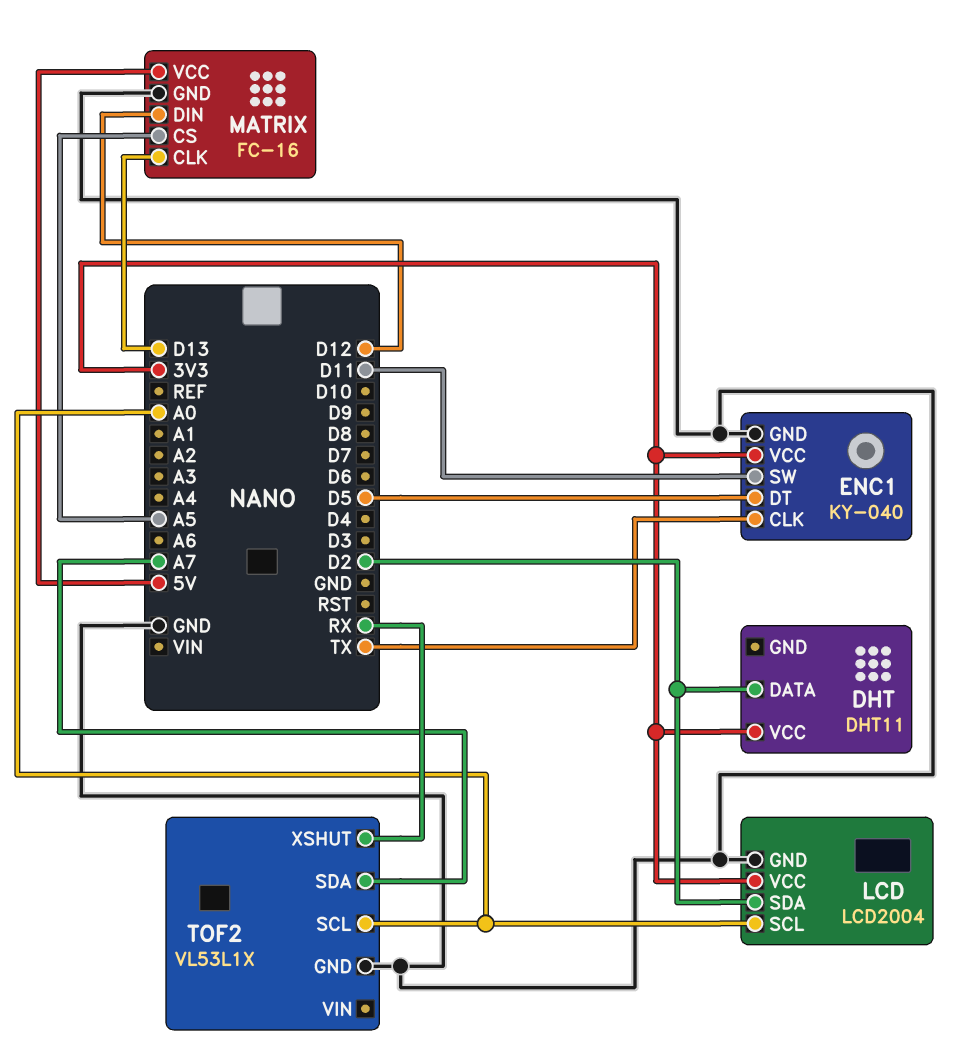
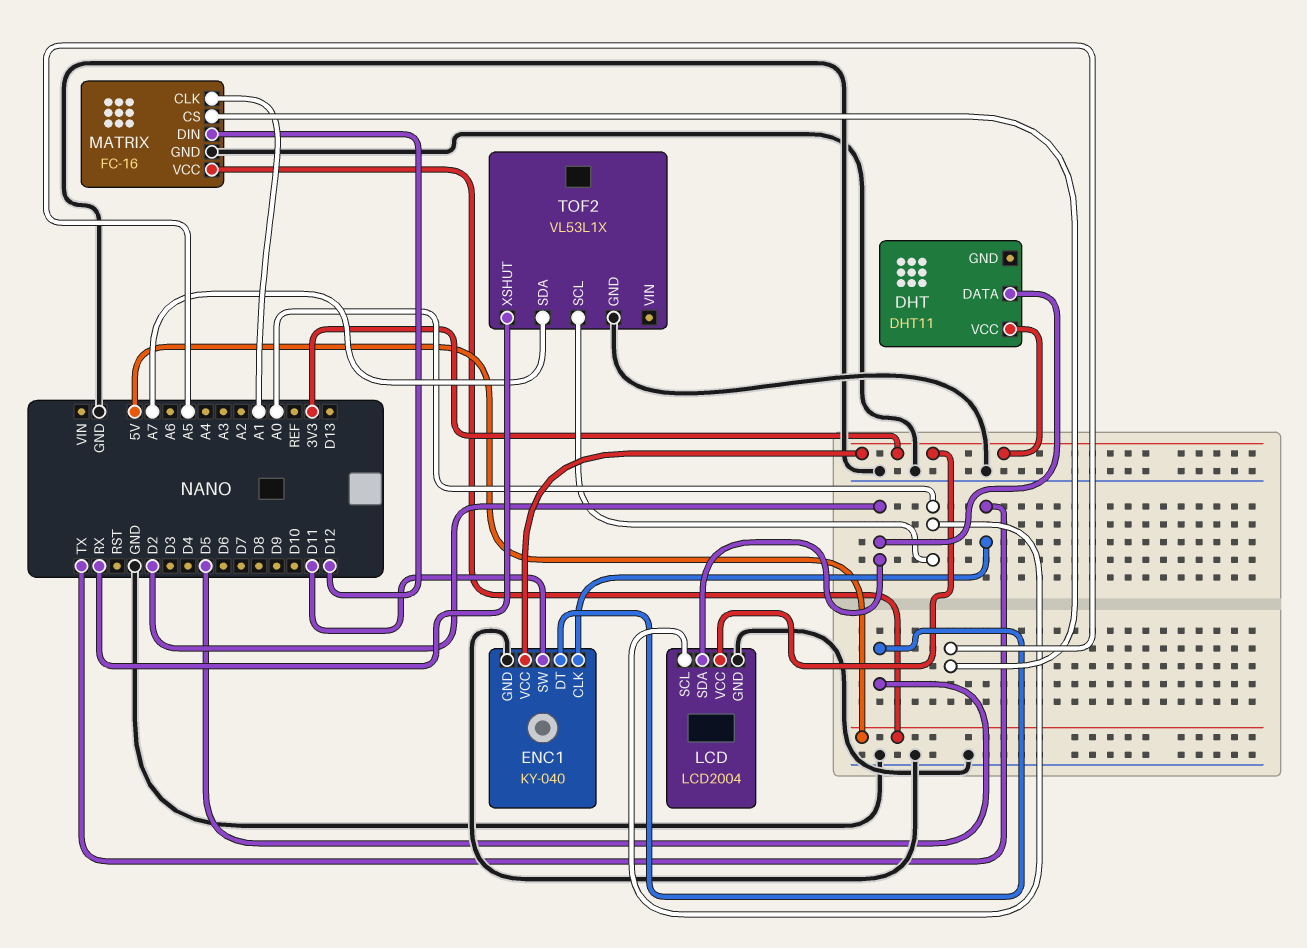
MATRIX pin CLK: D13 -> A1

